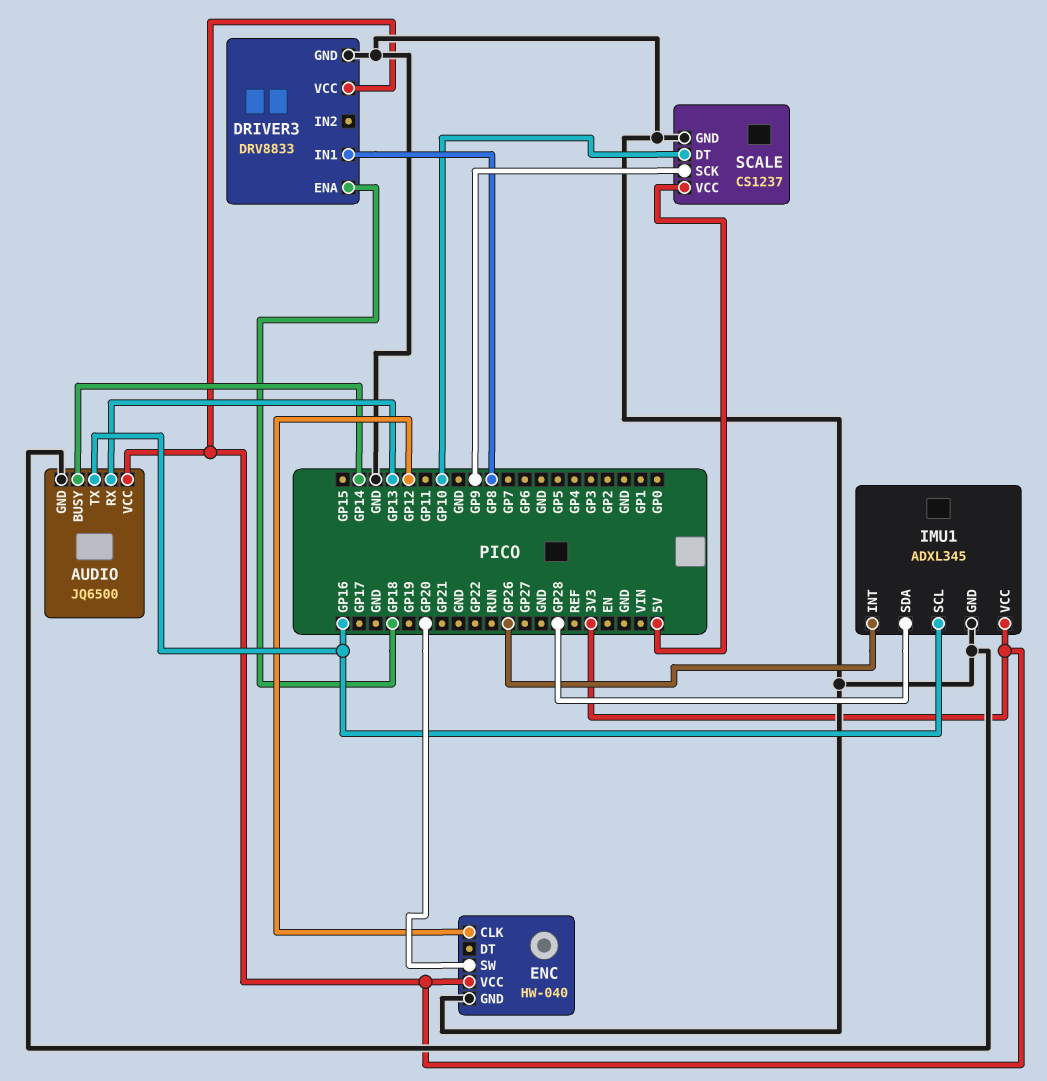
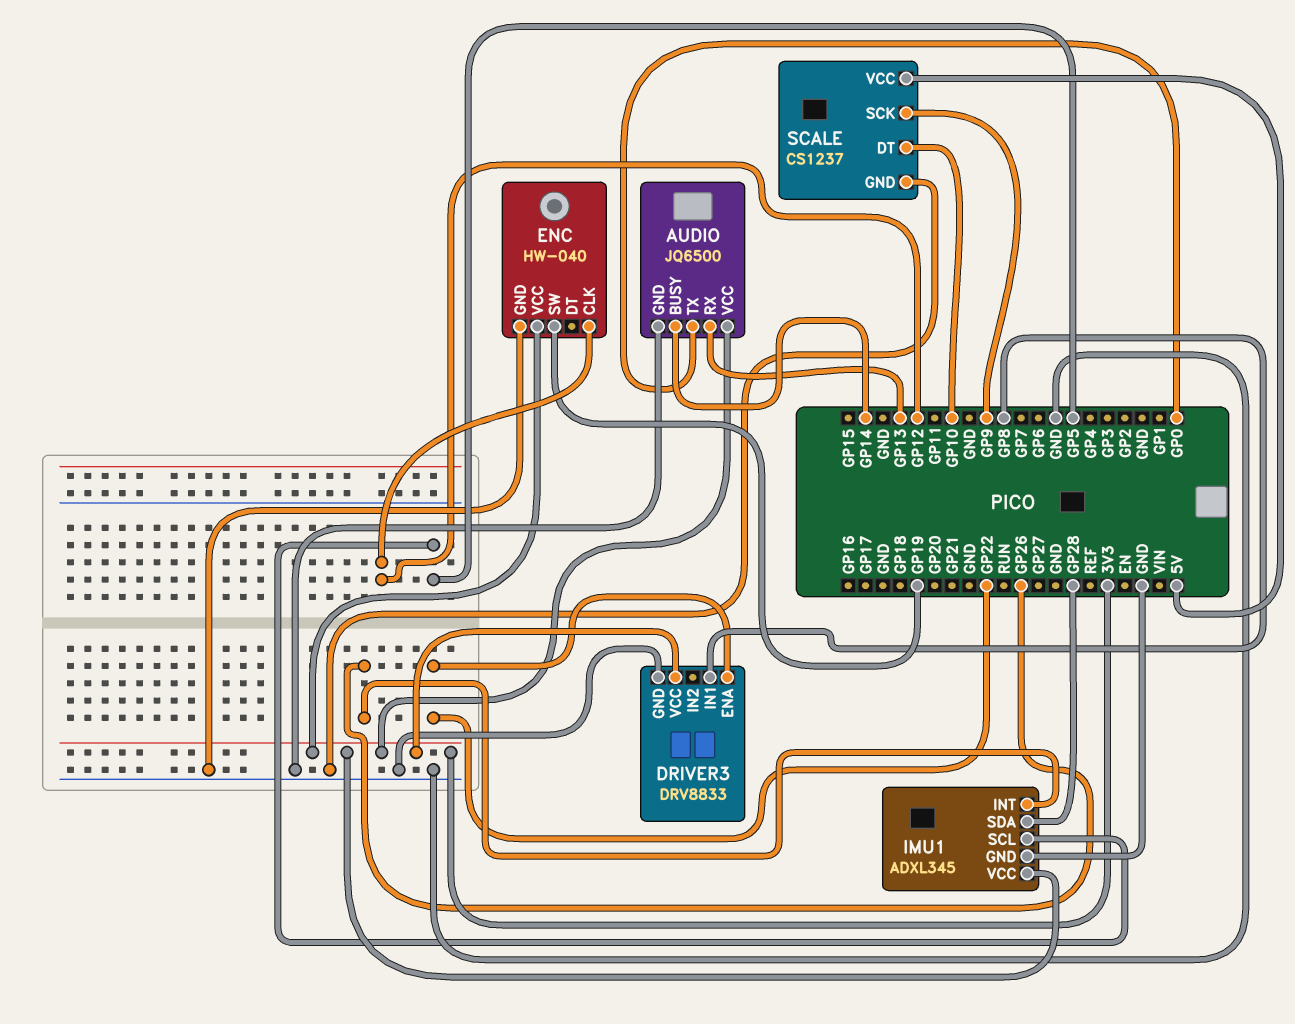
AUDIO pin TX: GP16 -> GP0
DRIVER3 pin ENA: GP18 -> GP22
ENC pin SW: GP20 -> GP19
IMU1 pin SCL: GP16 -> GP5

